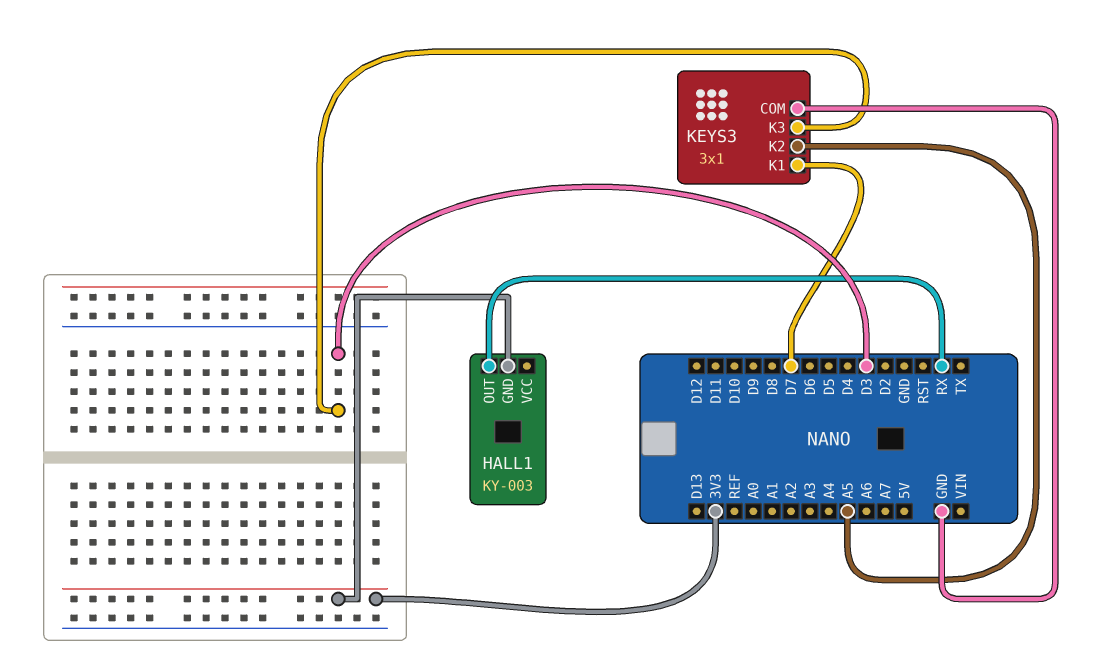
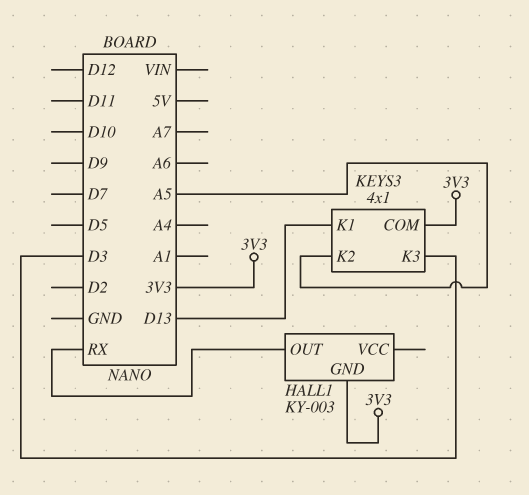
KEYS3: 3x1 -> 4x1
KEYS3 pin COM: GND -> 3V3
KEYS3 pin K1: D7 -> D13

